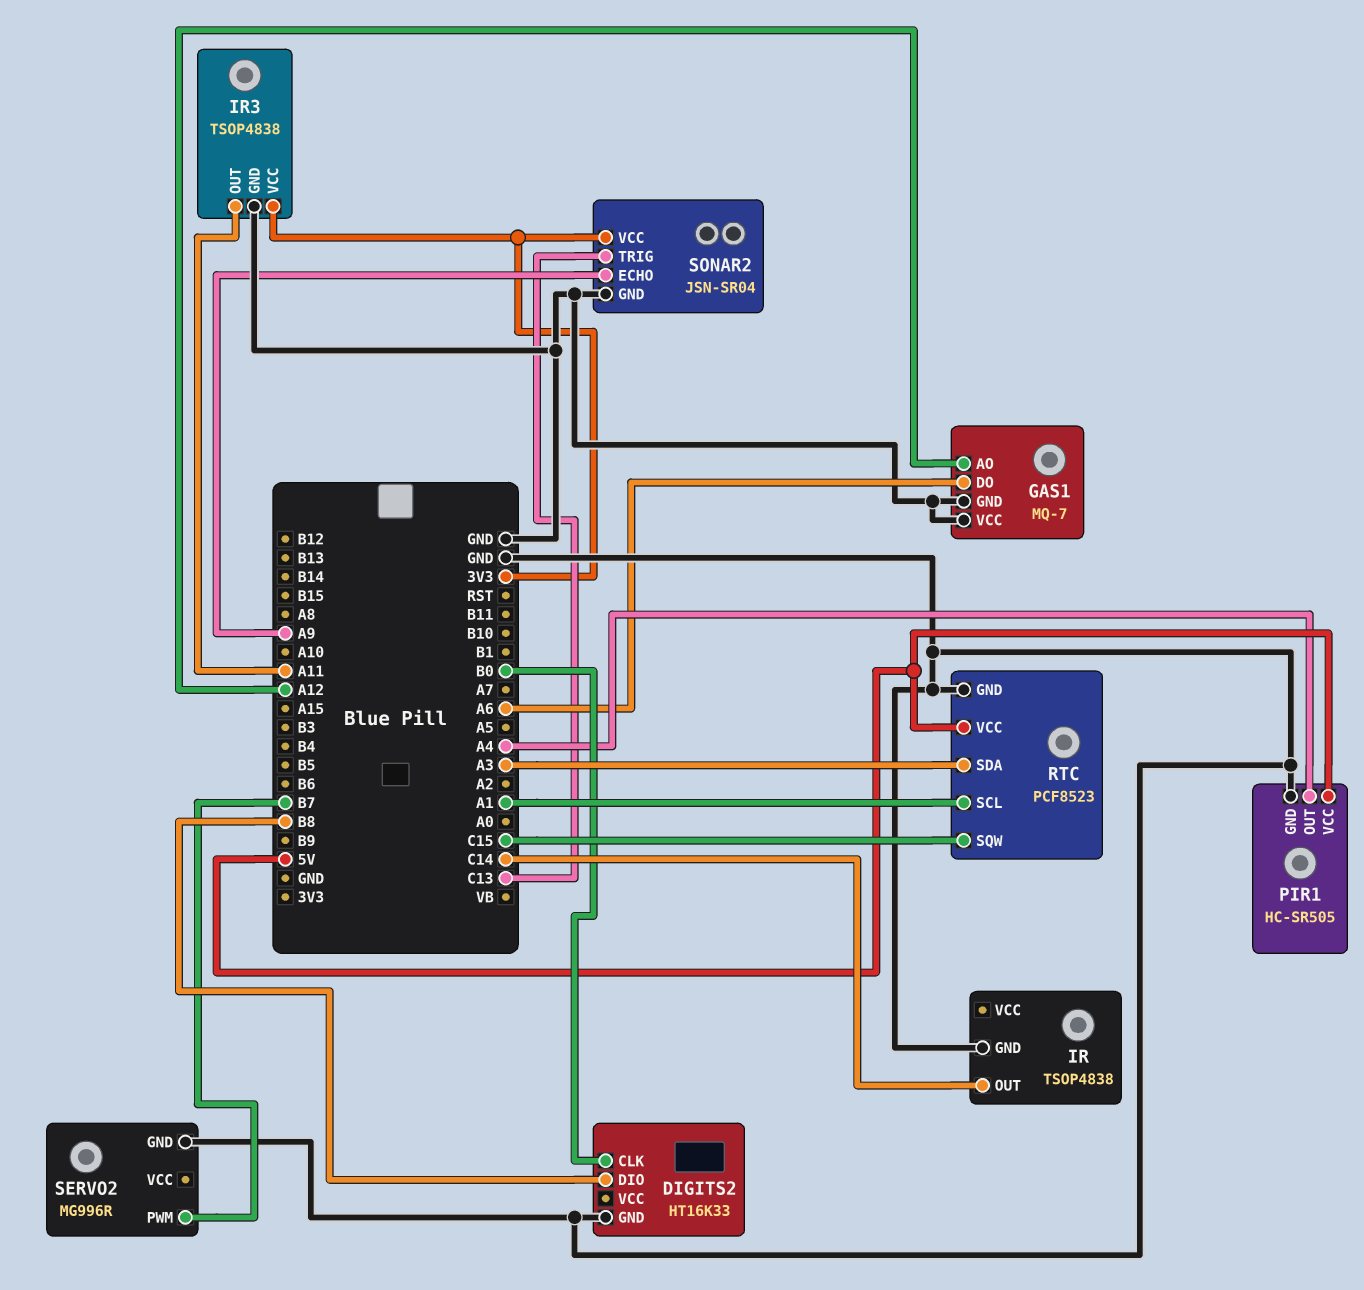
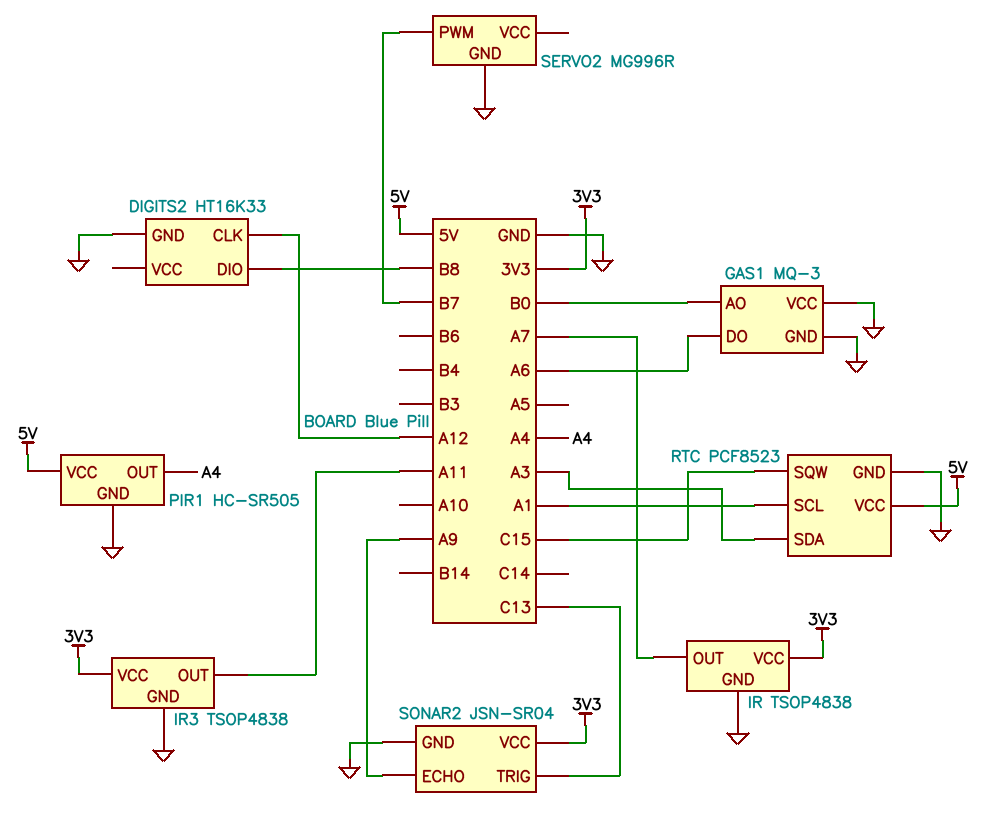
DIGITS2 pin CLK: B0 -> A12
GAS1: MQ-7 -> MQ-3
GAS1 pin AO: A12 -> B0
IR pin OUT: C14 -> A7
IR pin VCC: none -> 3V3

